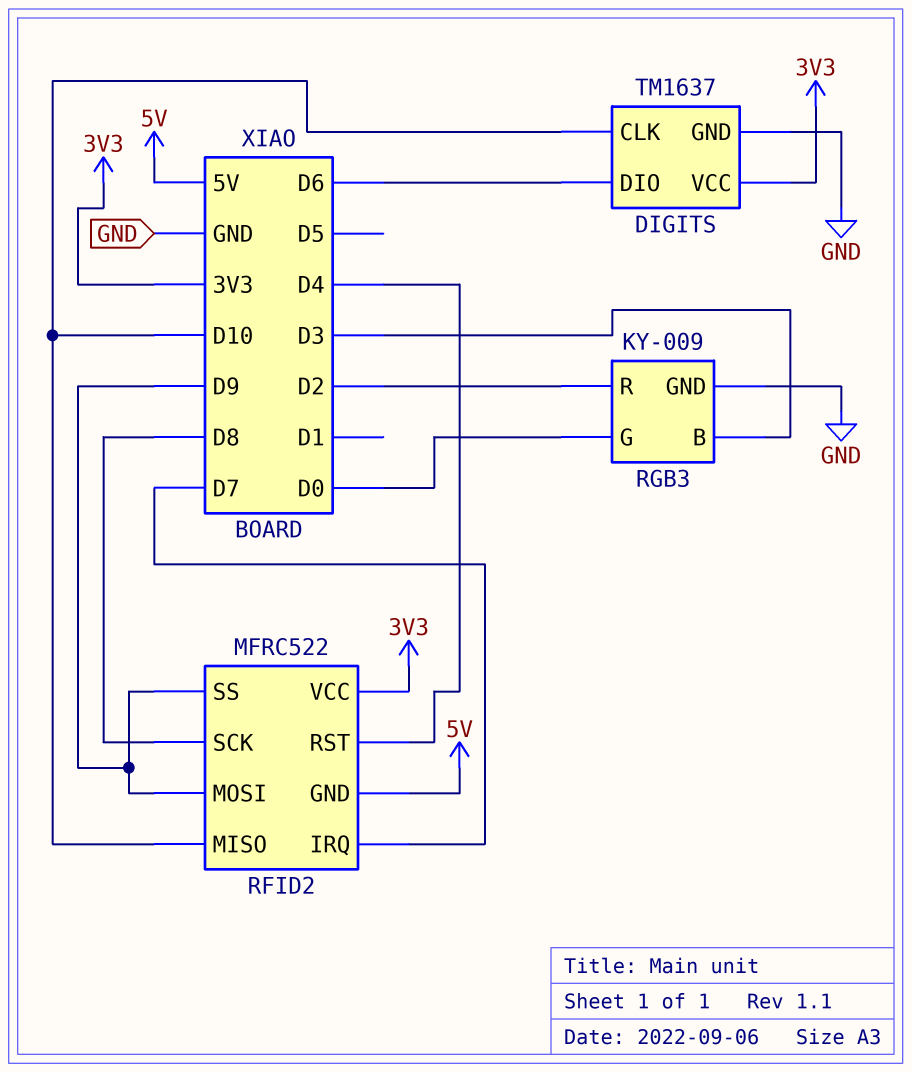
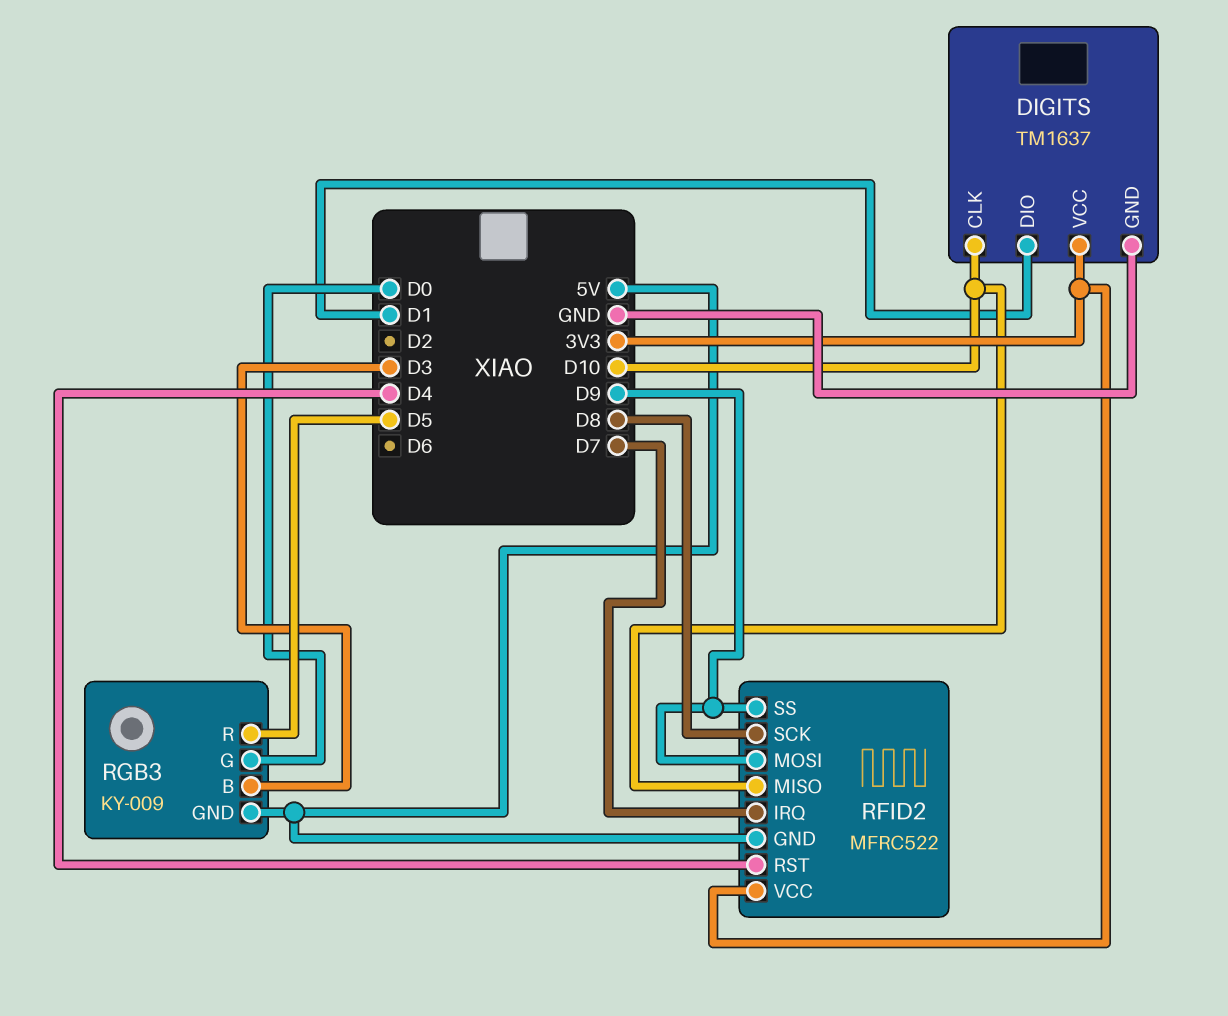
DIGITS pin DIO: D6 -> D1
RGB3 pin GND: GND -> 5V
RGB3 pin R: D2 -> D5

